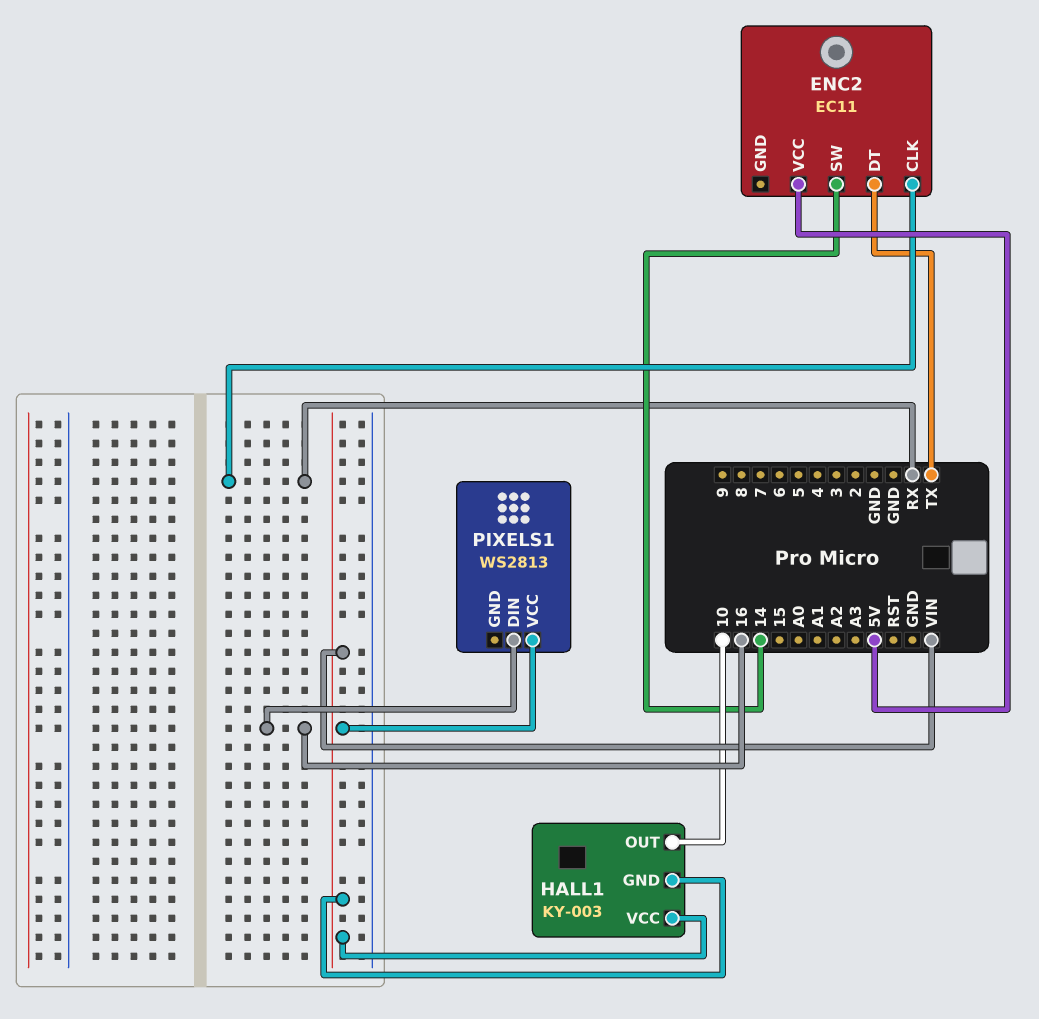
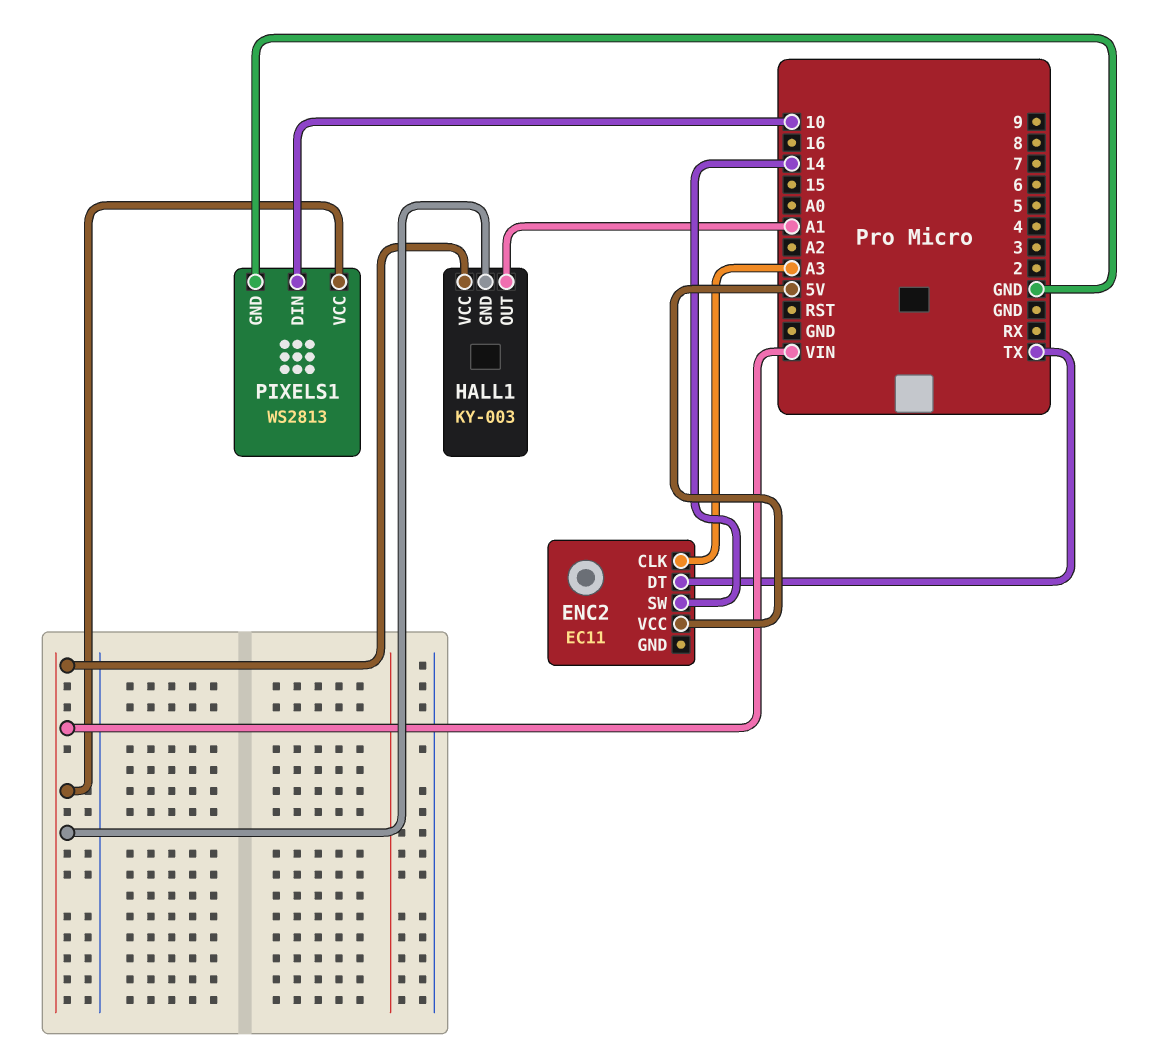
ENC2 pin CLK: RX -> A3
HALL1 pin OUT: 10 -> A1
PIXELS1 pin DIN: 16 -> 10
PIXELS1 pin GND: none -> GND

